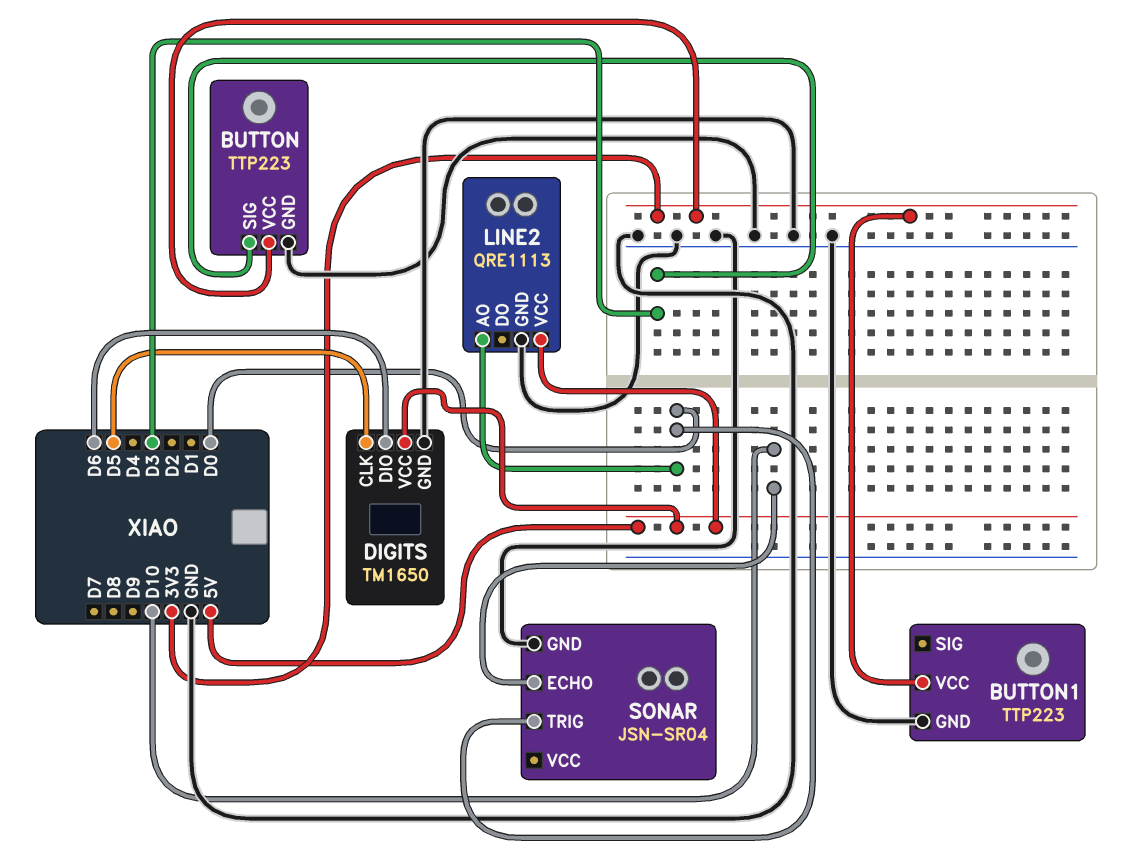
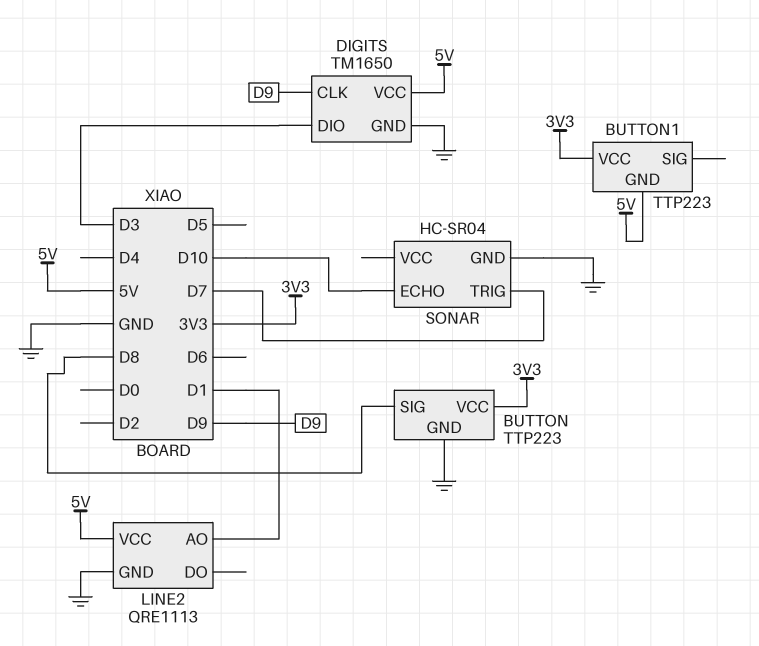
BUTTON pin SIG: D3 -> D8
BUTTON1 pin GND: GND -> 5V
DIGITS pin CLK: D5 -> D9
DIGITS pin DIO: D6 -> D3
LINE2 pin AO: D0 -> D1
SONAR: JSN-SR04 -> HC-SR04
SONAR pin TRIG: D0 -> D7

